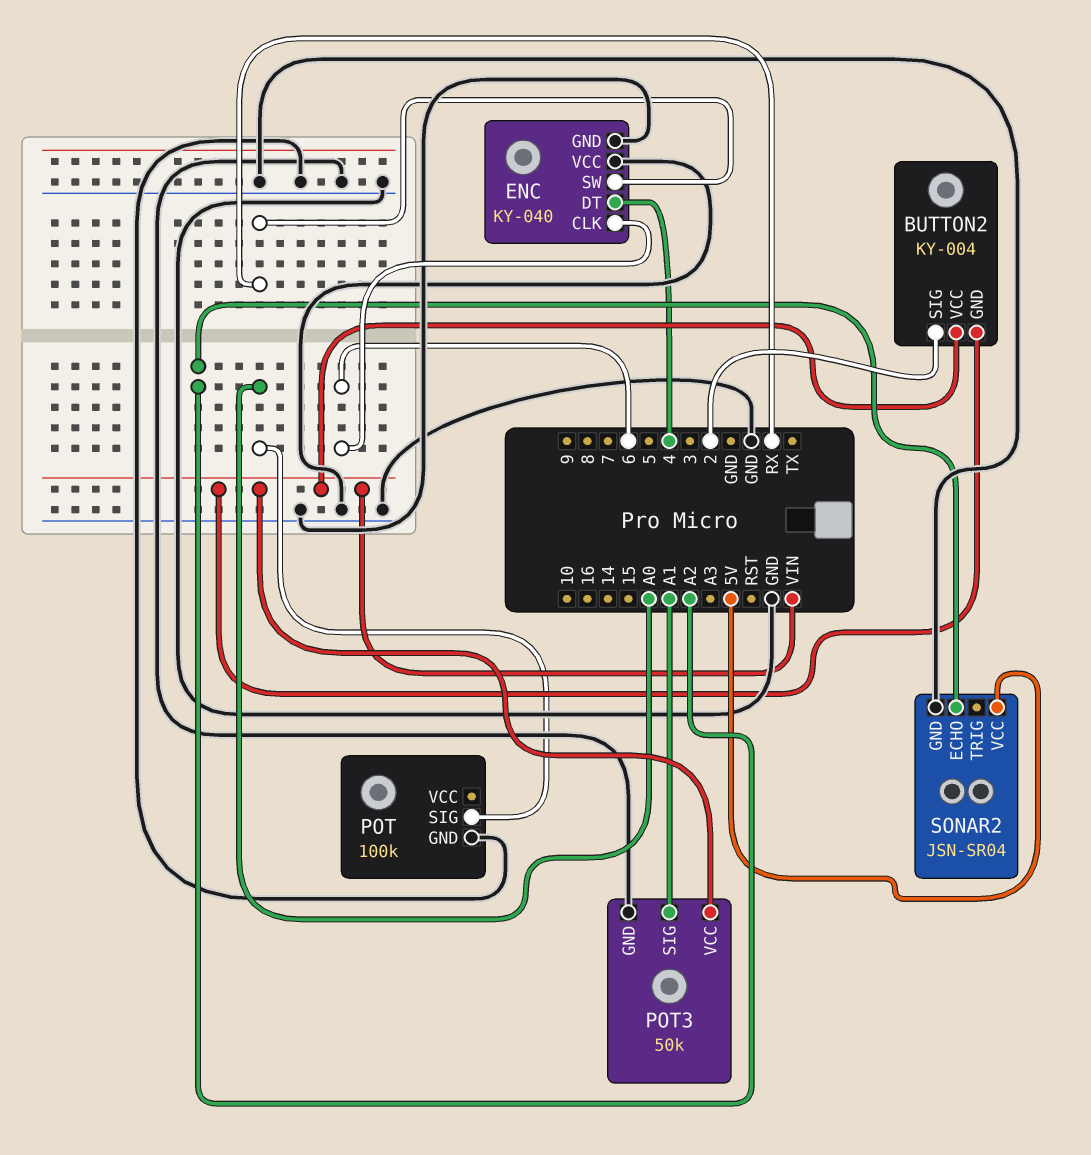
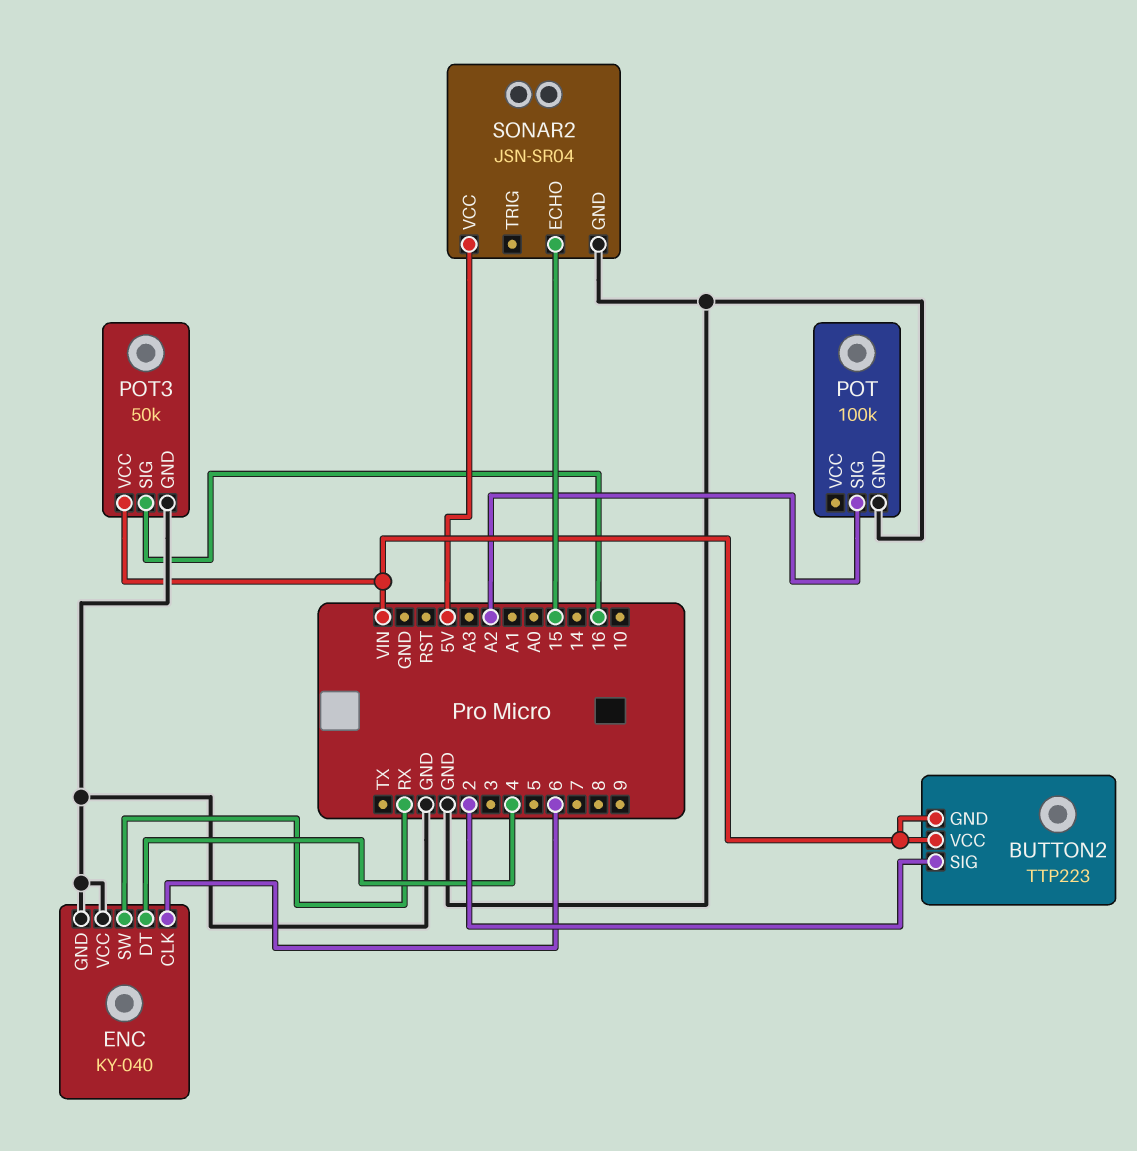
BUTTON2: KY-004 -> TTP223
POT pin SIG: A0 -> A2
POT3 pin SIG: A1 -> 16
SONAR2 pin ECHO: A2 -> 15

